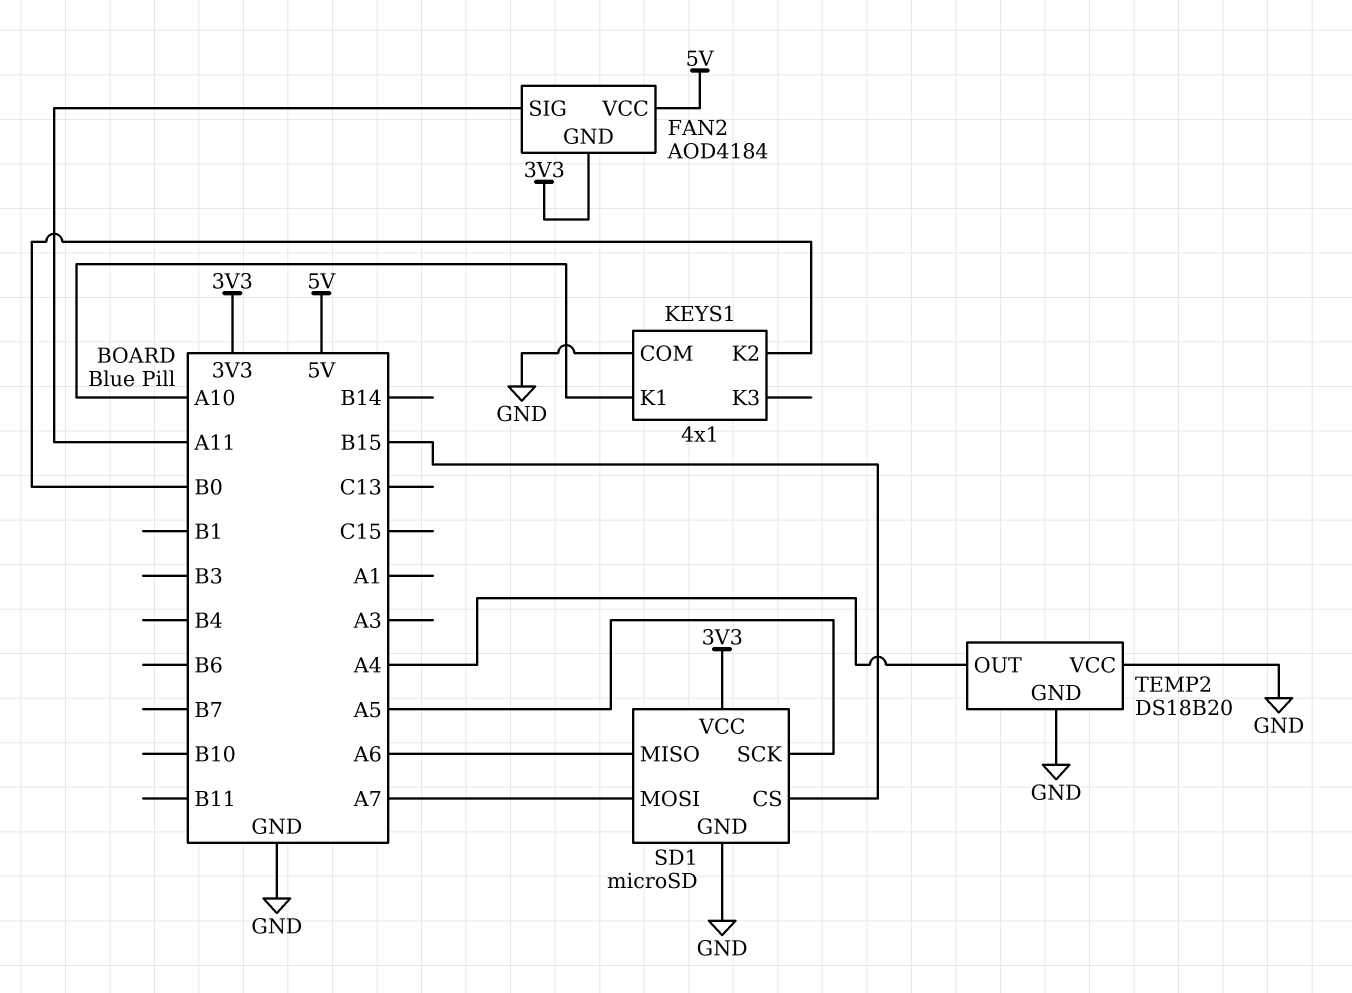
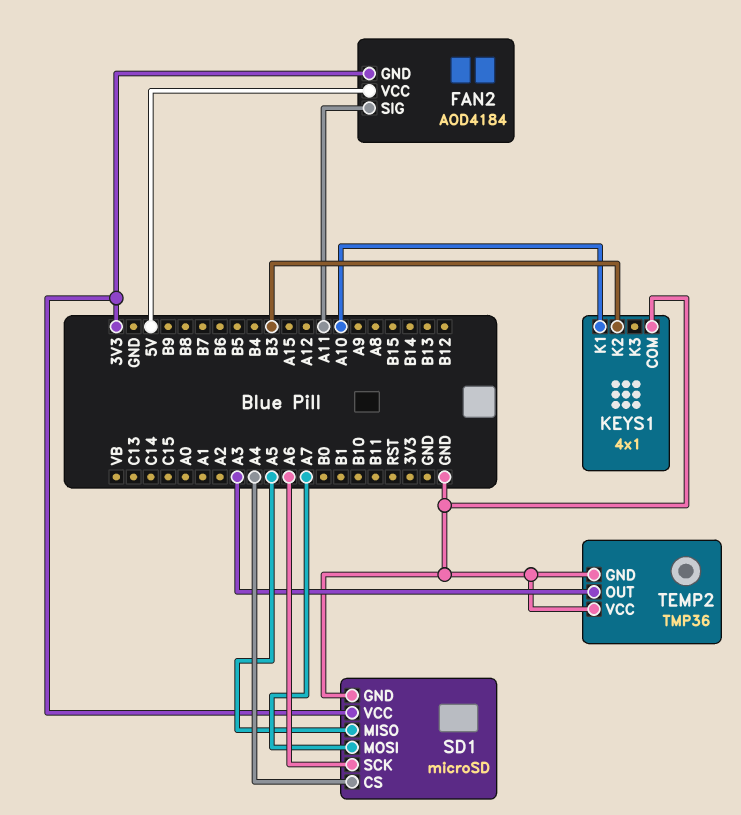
KEYS1 pin K2: B0 -> B3
SD1 pin CS: B15 -> A4
SD1 pin MISO: A6 -> A5
SD1 pin SCK: A5 -> A6
TEMP2: DS18B20 -> TMP36
TEMP2 pin OUT: A4 -> A3

